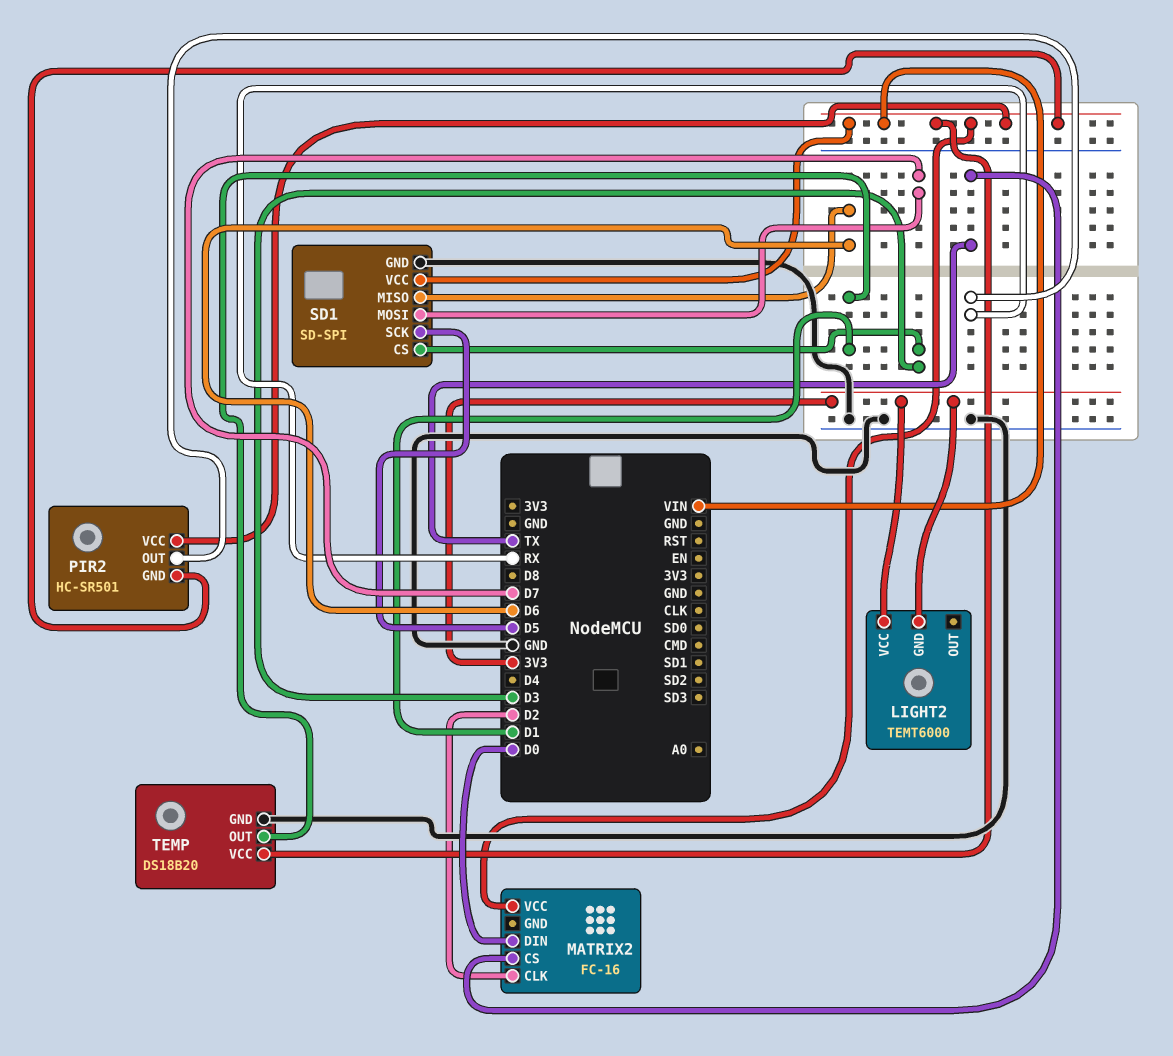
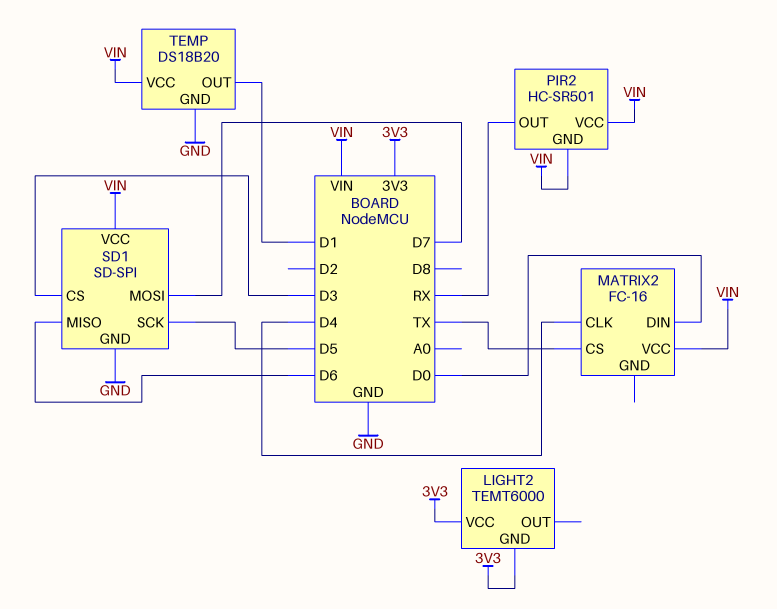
MATRIX2 pin CLK: D2 -> D4

